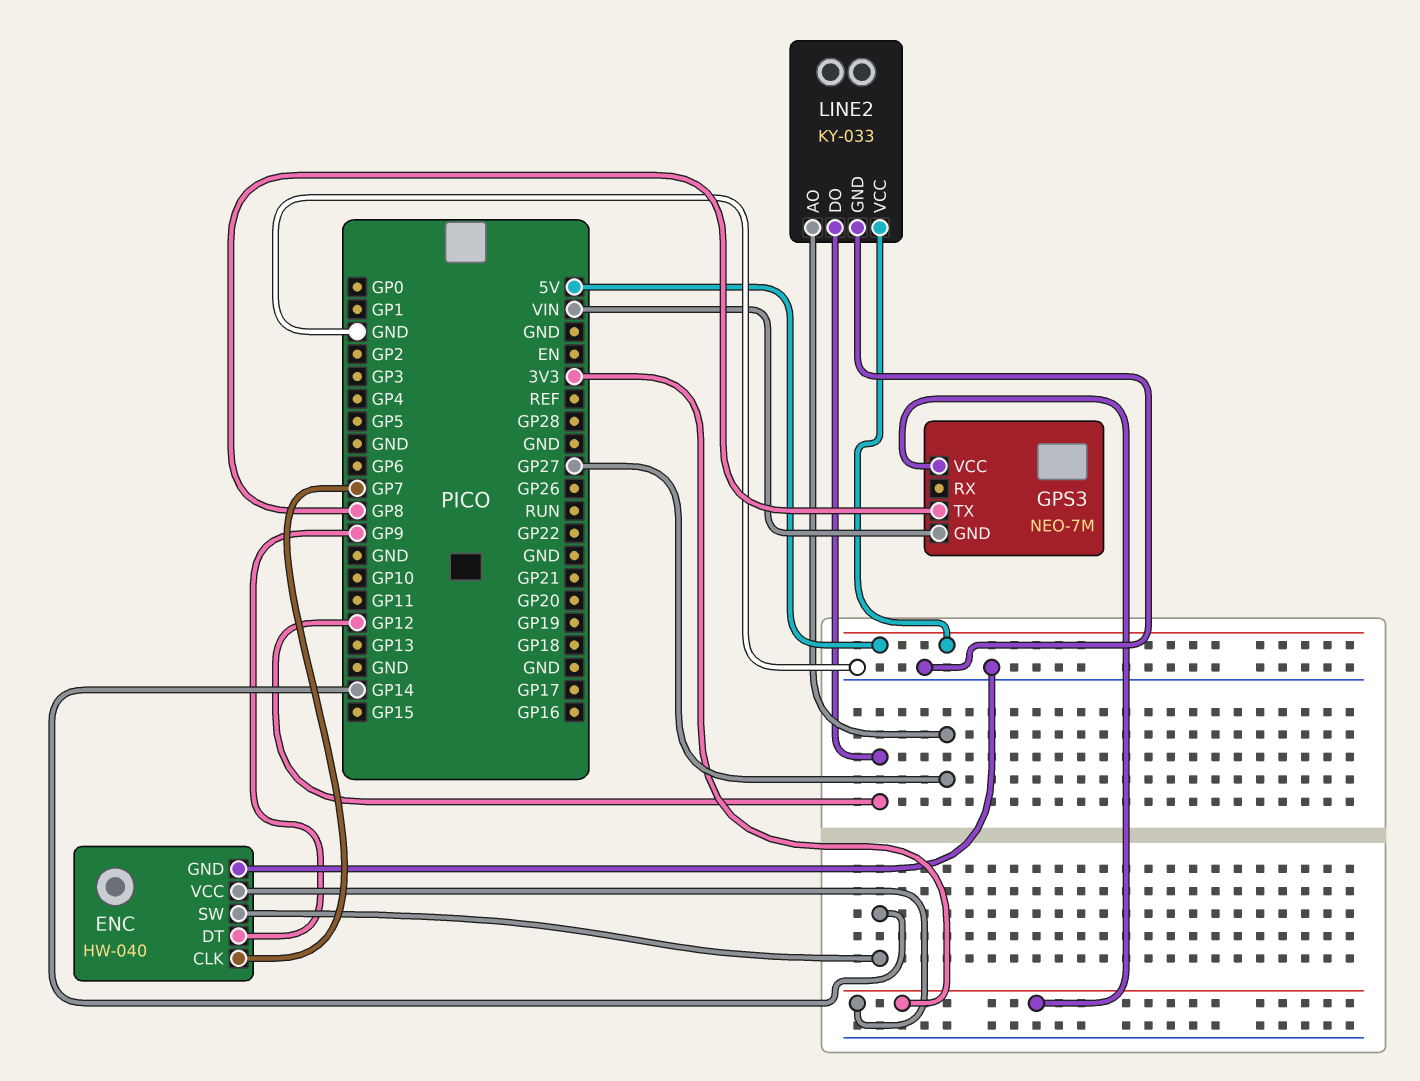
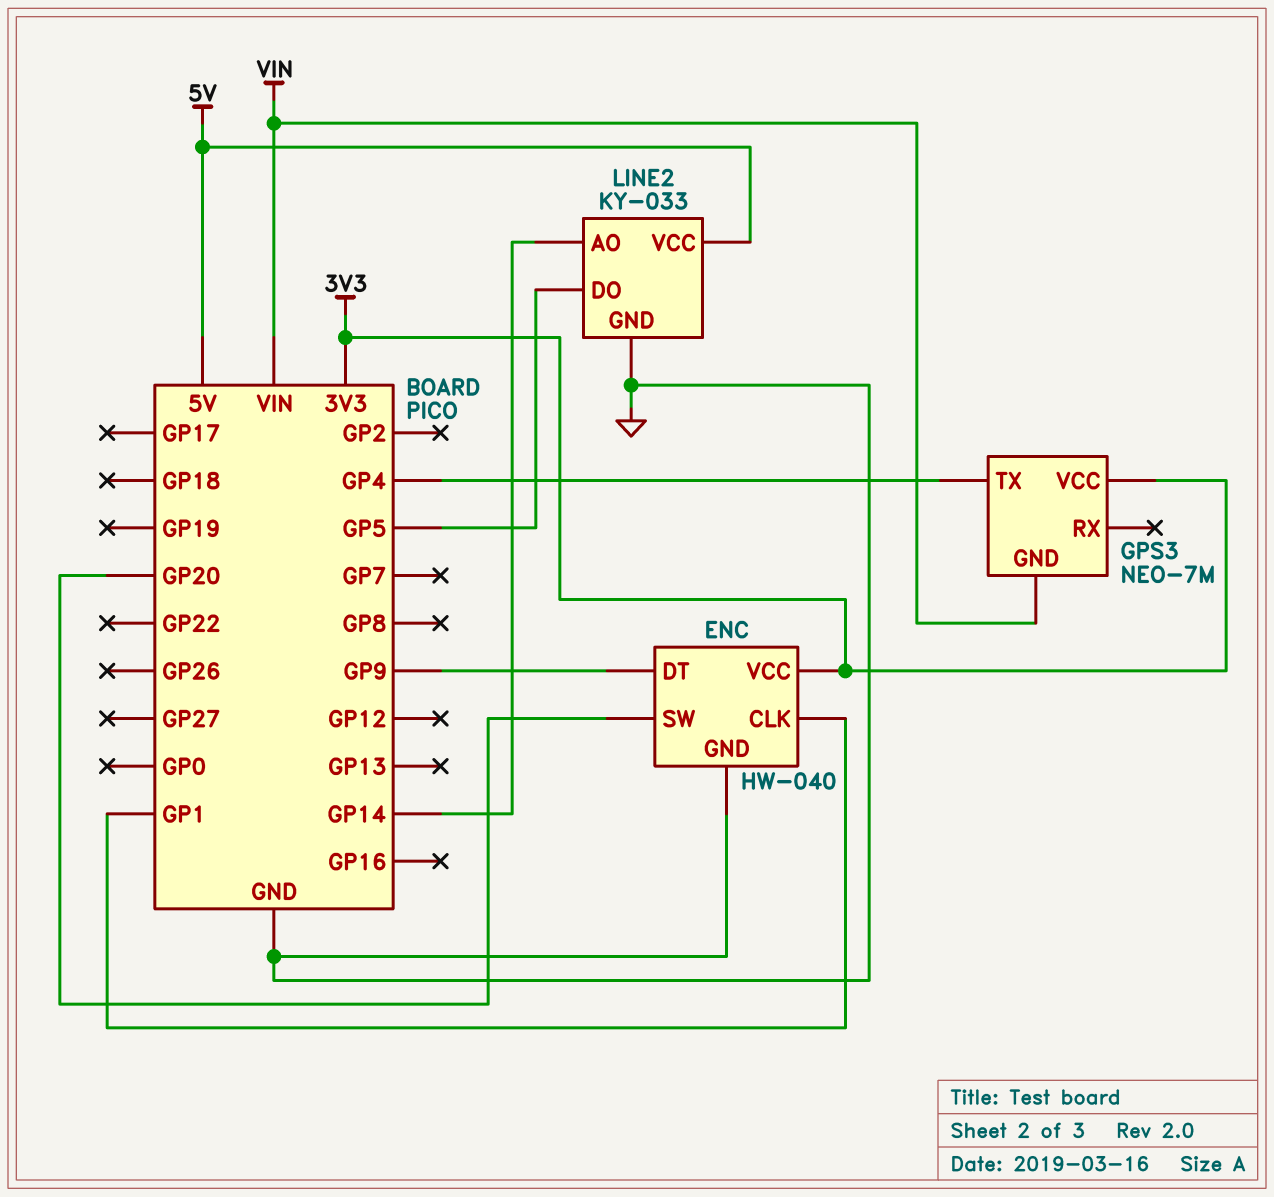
ENC pin CLK: GP7 -> GP1
ENC pin SW: GP14 -> GP20
GPS3 pin TX: GP8 -> GP4
LINE2 pin AO: GP27 -> GP14
LINE2 pin DO: GP12 -> GP5

